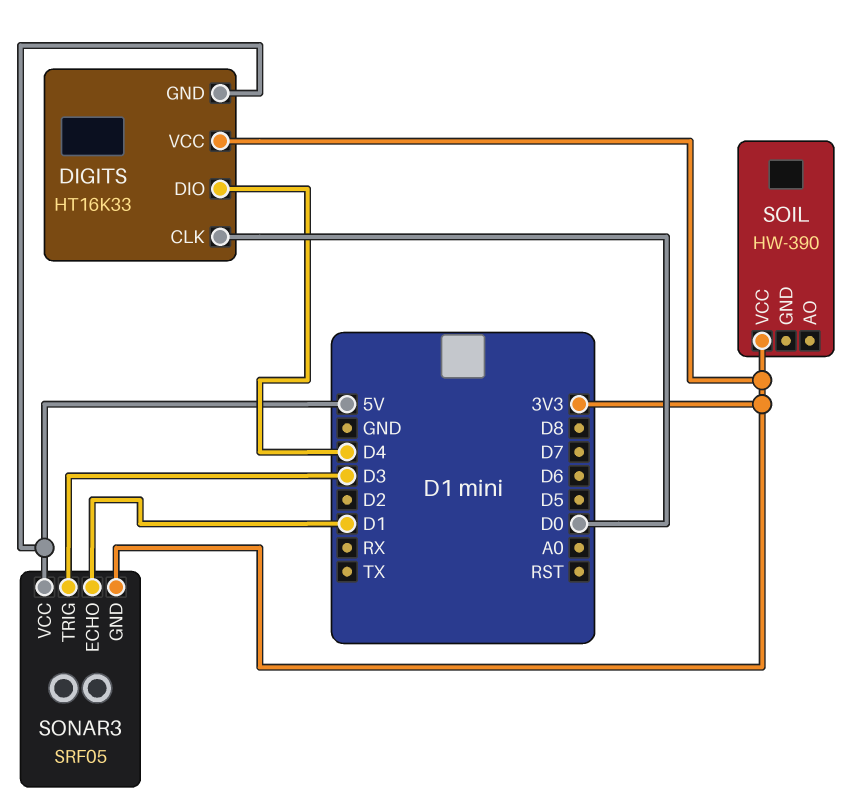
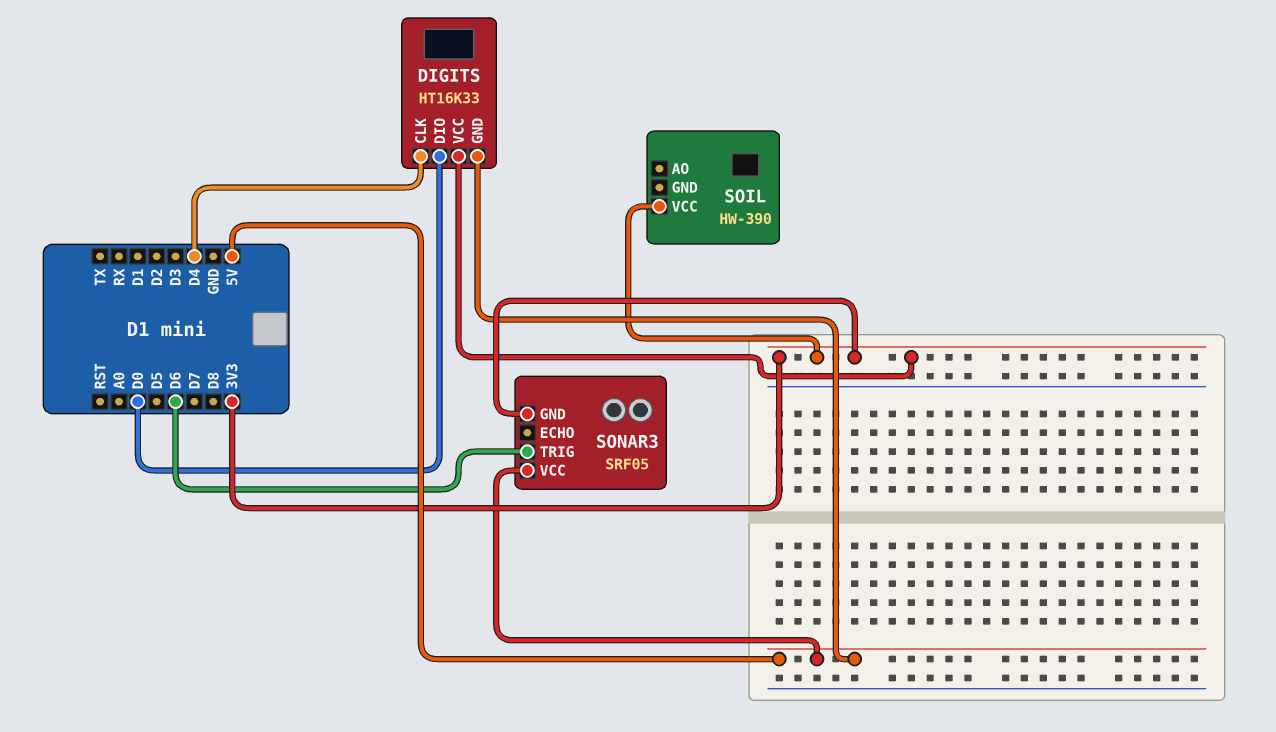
DIGITS pin CLK: D0 -> D4
DIGITS pin DIO: D4 -> D0
SONAR3 pin ECHO: D1 -> none
SONAR3 pin TRIG: D3 -> D6

